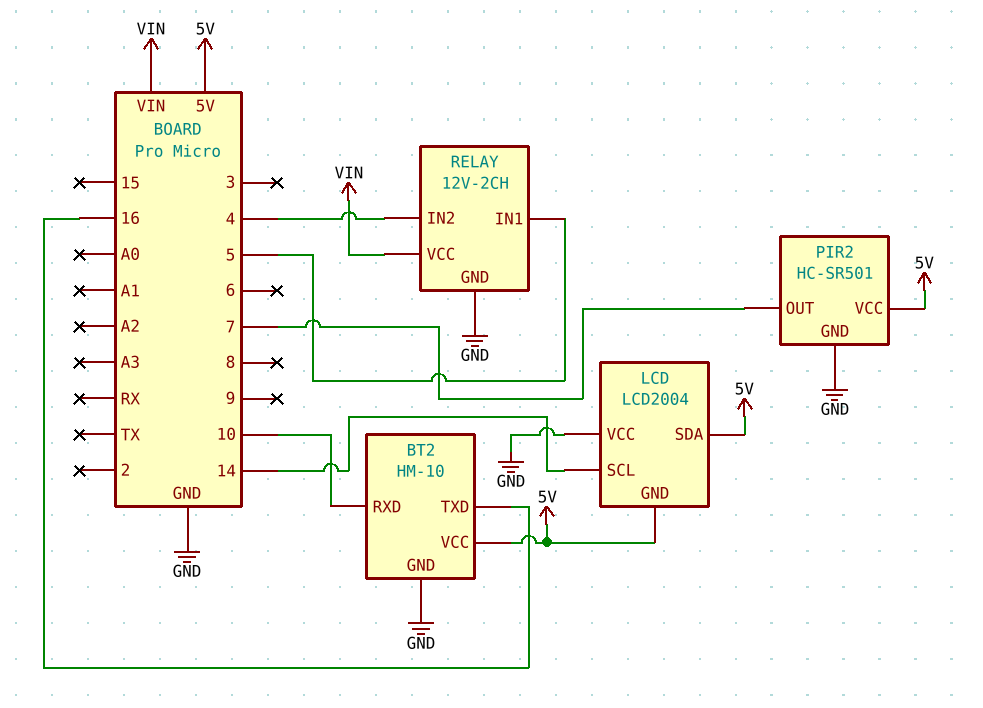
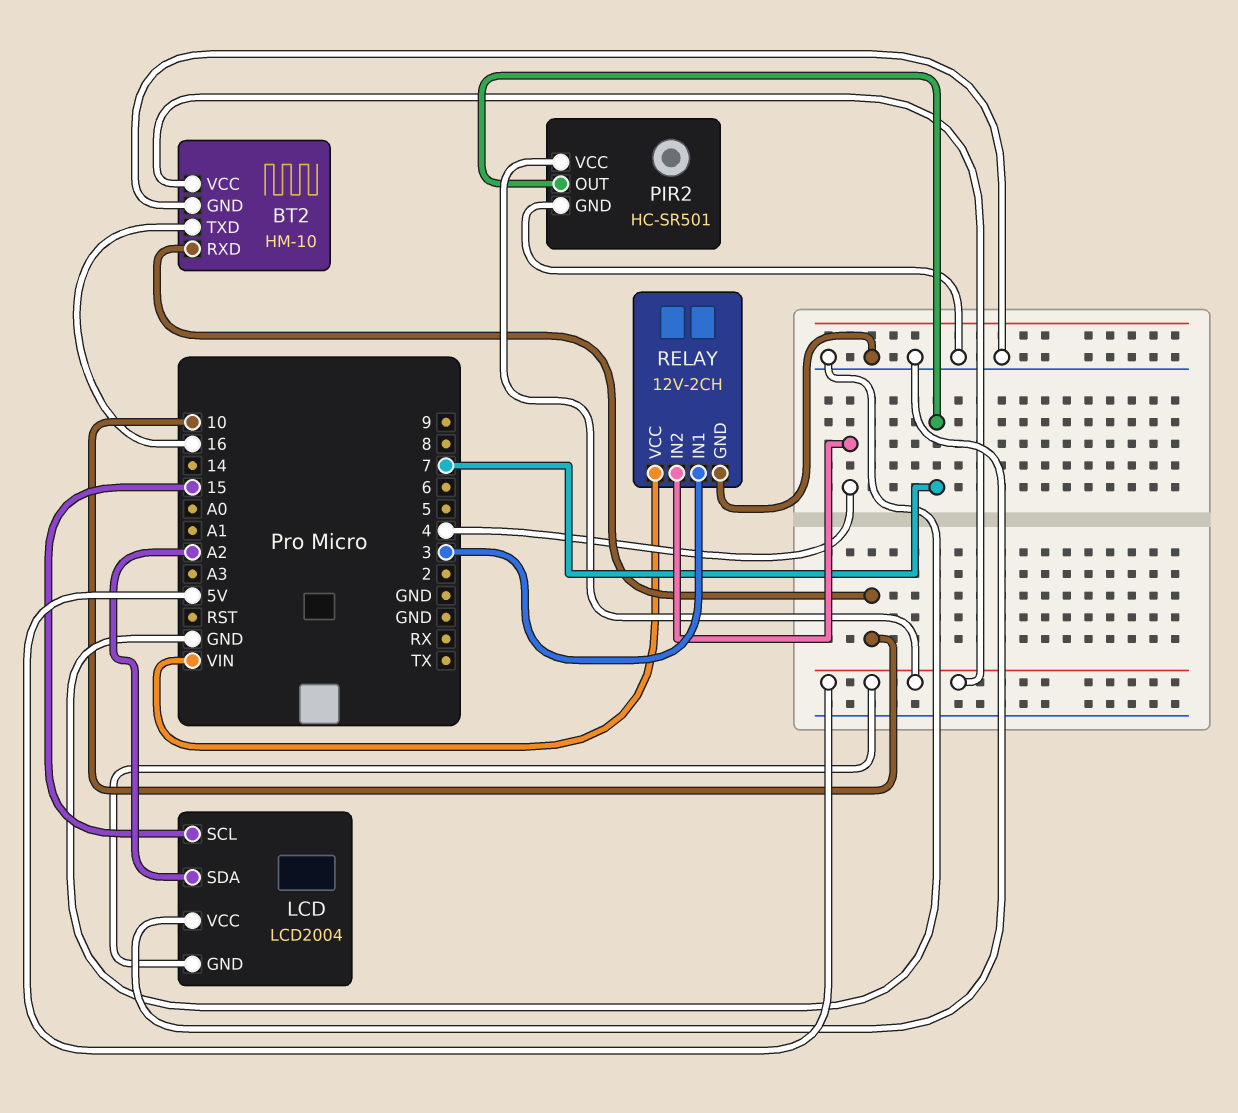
LCD pin SCL: 14 -> 15
LCD pin SDA: 5V -> A2
RELAY pin IN1: 5 -> 3

